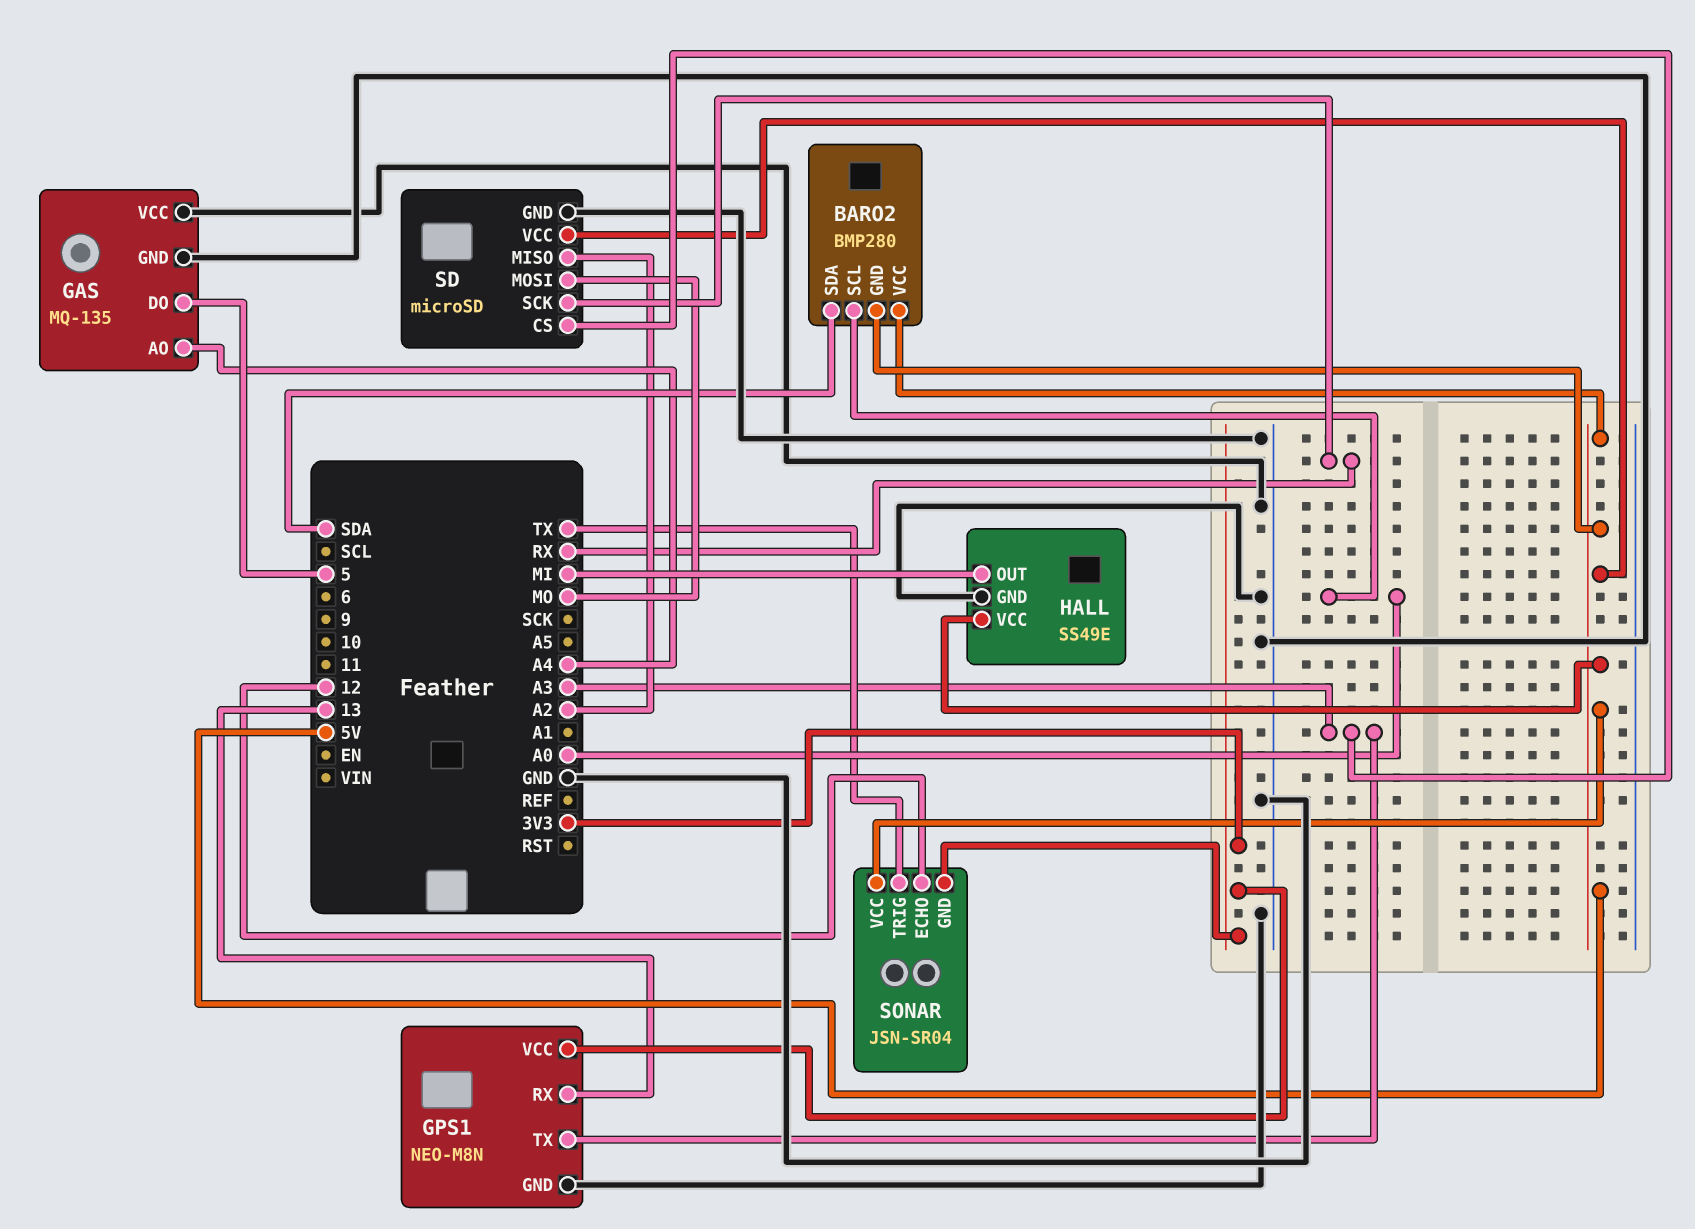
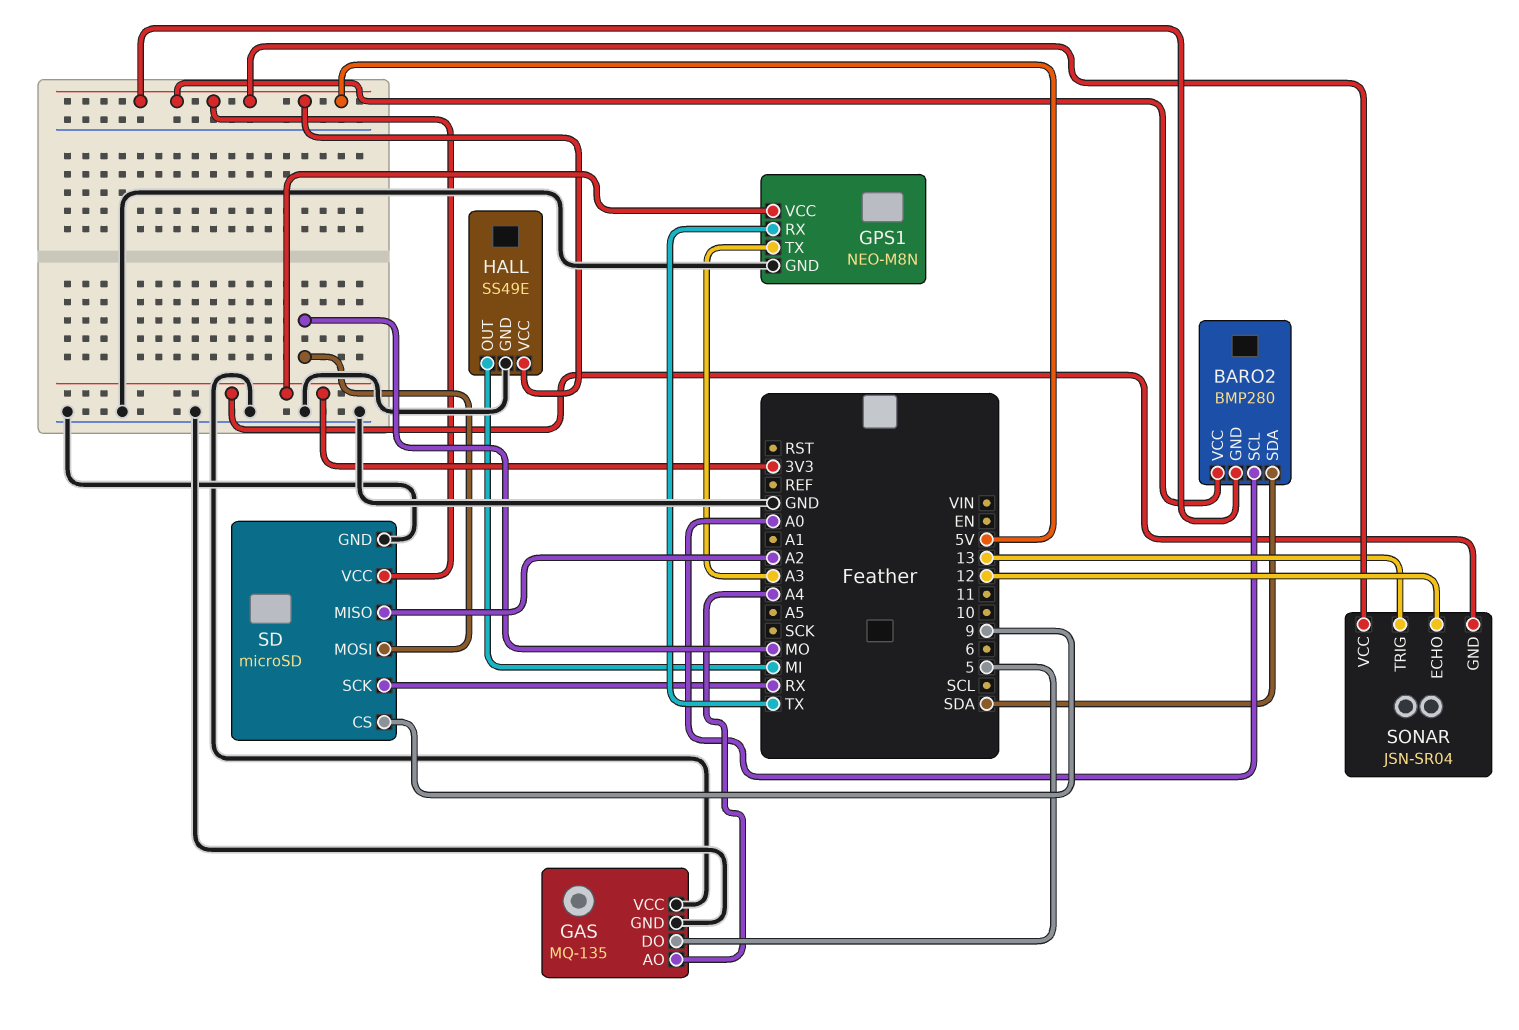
GPS1 pin RX: 13 -> TX
SD pin CS: A3 -> 9
SONAR pin TRIG: TX -> 13

